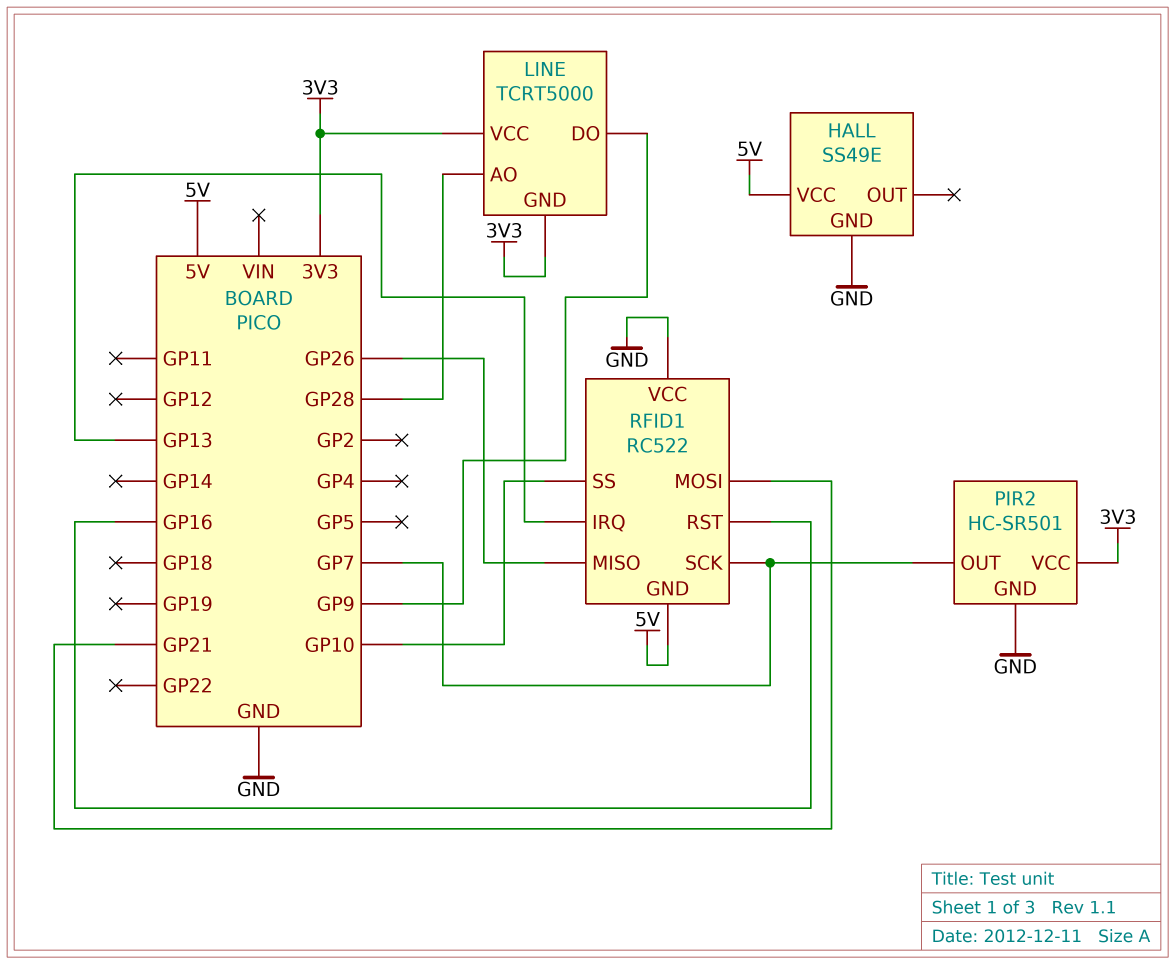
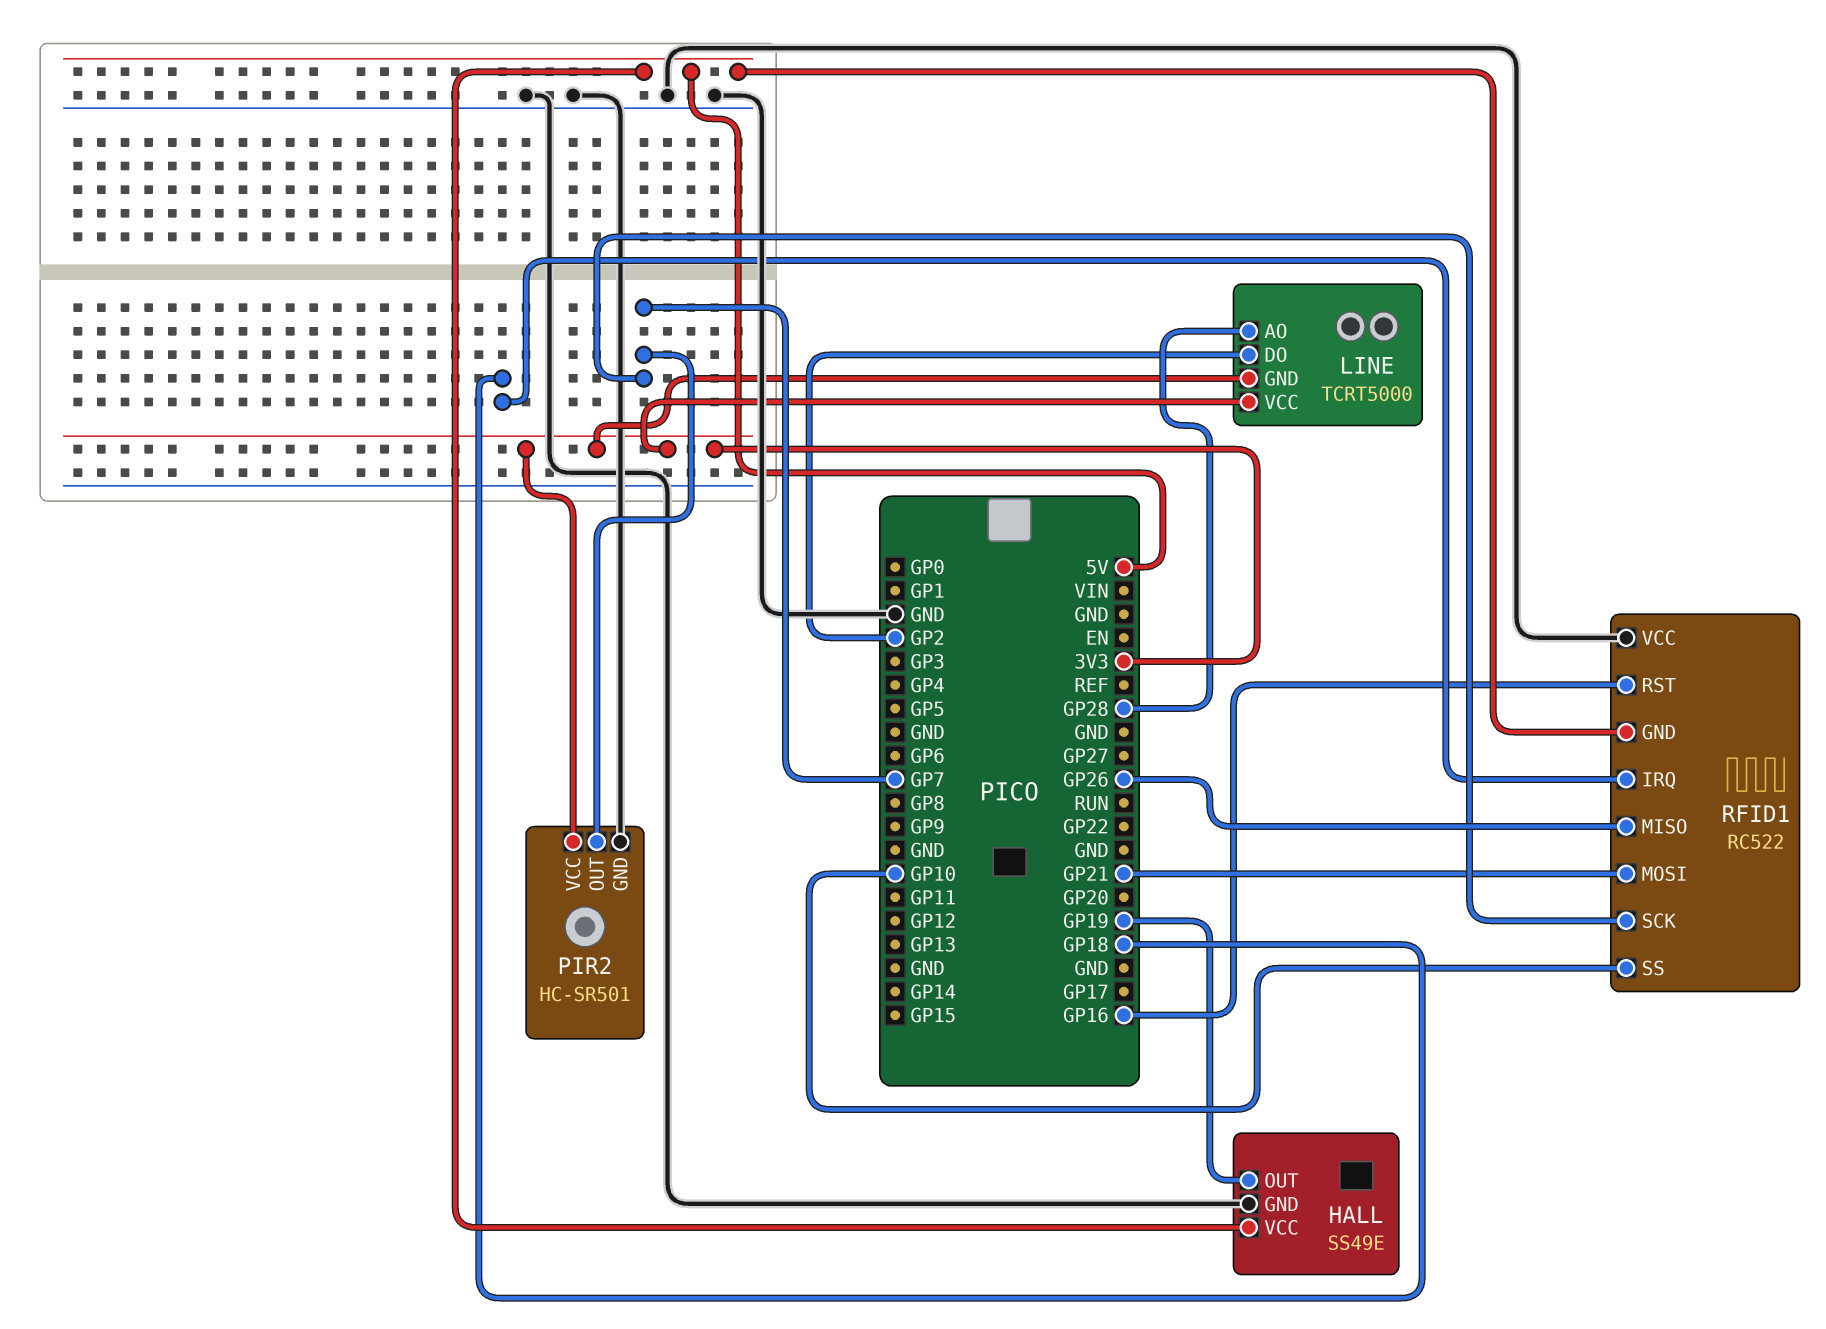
HALL pin OUT: none -> GP19
LINE pin DO: GP9 -> GP2
RFID1 pin IRQ: GP13 -> GP18

